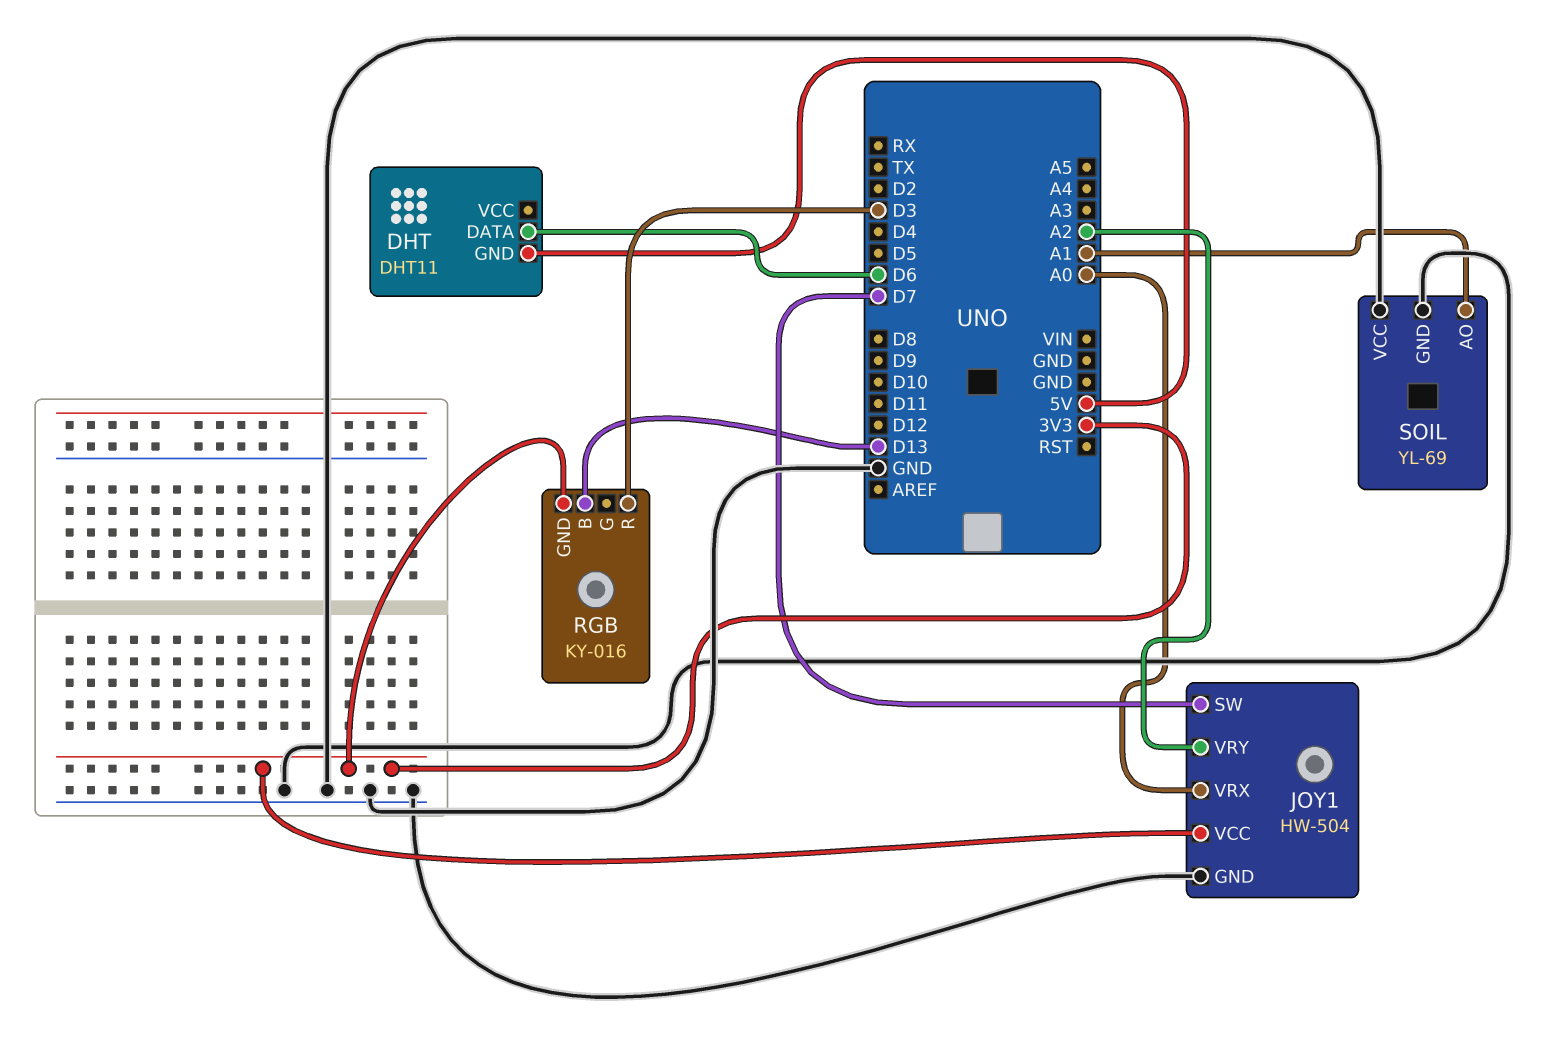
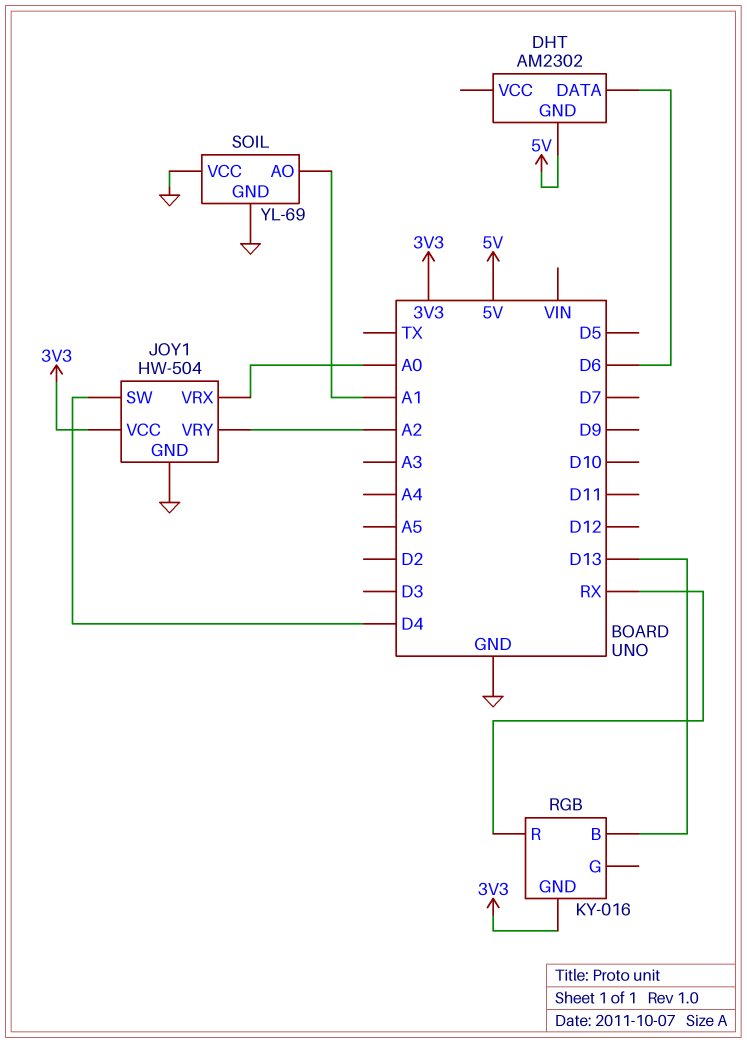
DHT: DHT11 -> AM2302
JOY1 pin SW: D7 -> D4
RGB pin R: D3 -> RX

